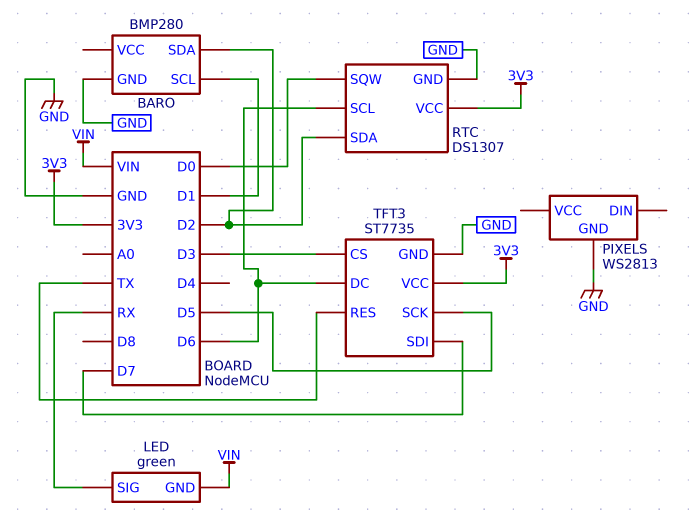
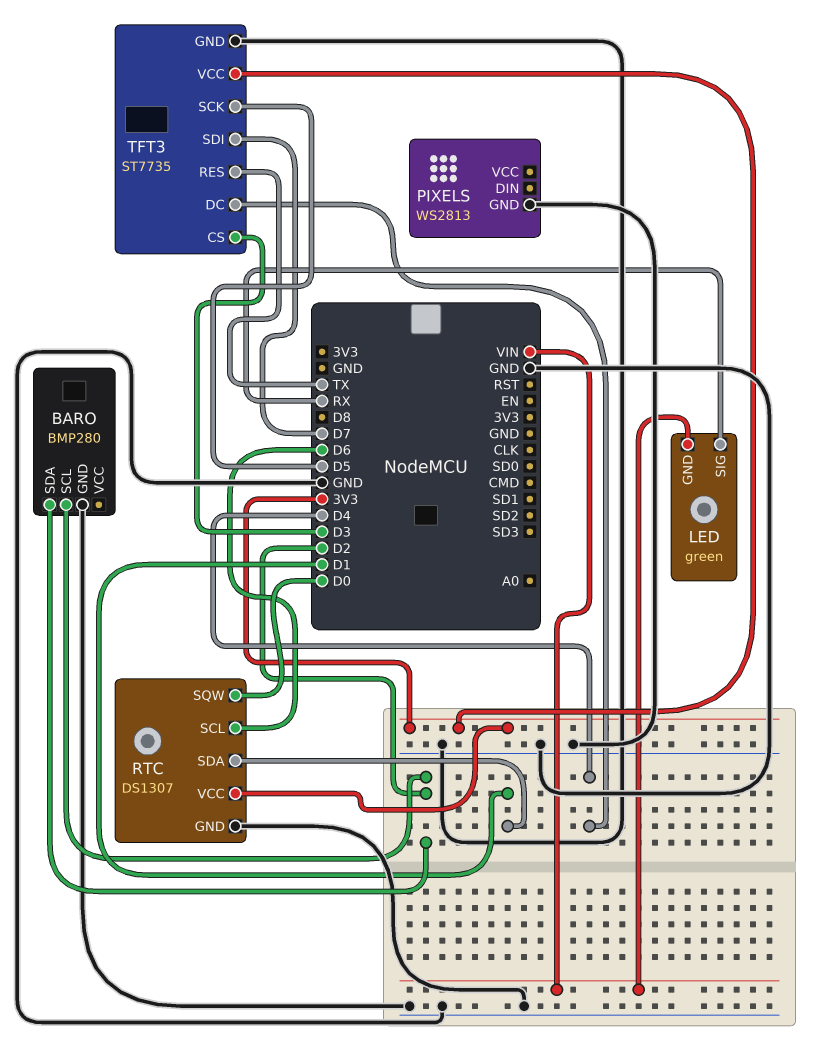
BARO pin SCL: D1 -> D2
RTC pin SDA: D2 -> D1
TFT3 pin DC: D6 -> D4

